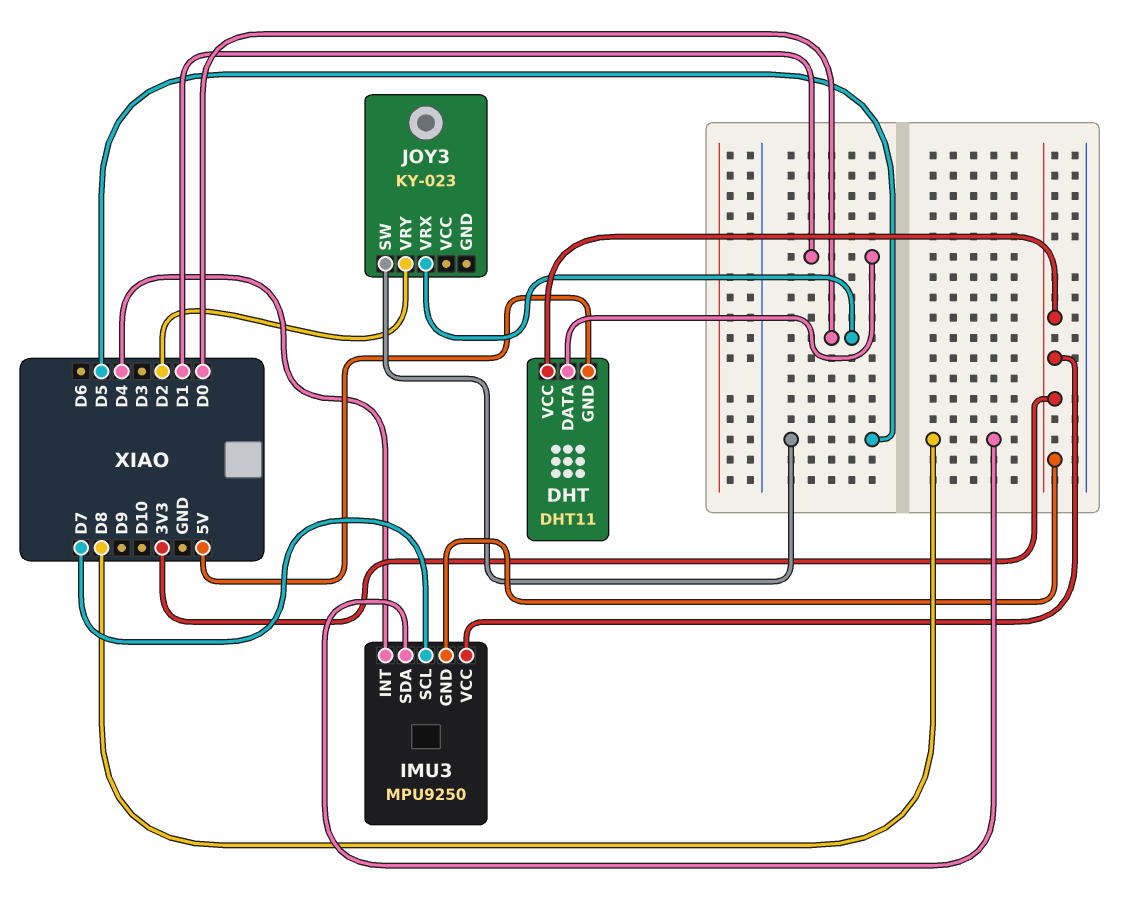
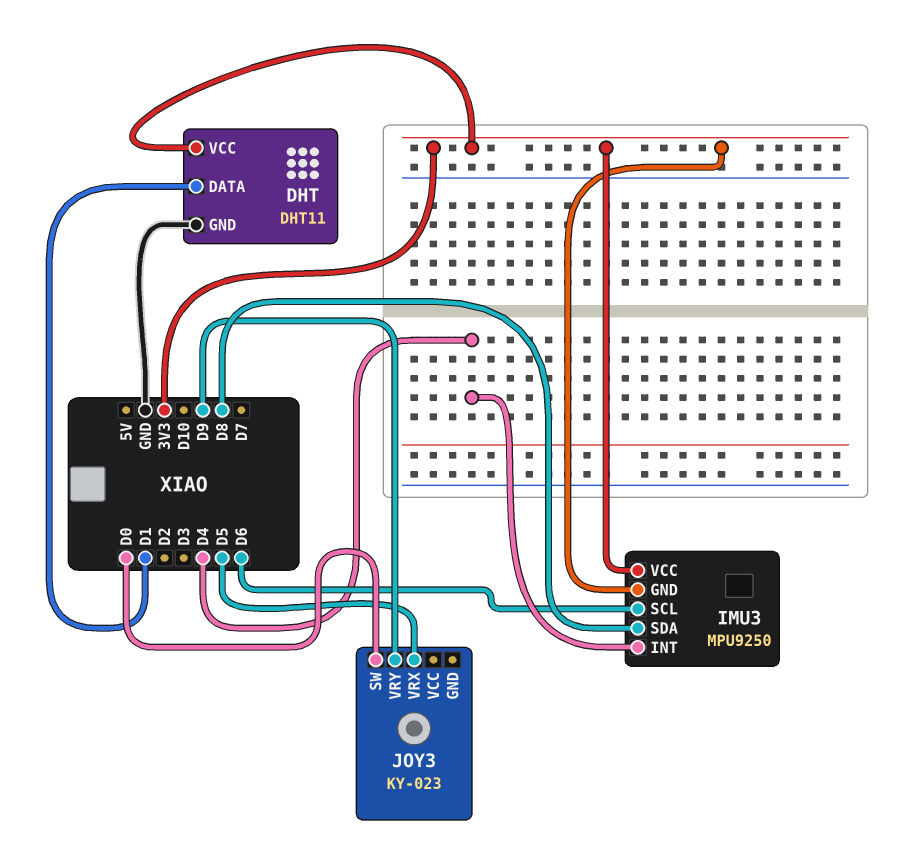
DHT pin GND: 5V -> GND
IMU3 pin SCL: D7 -> D6
JOY3 pin SW: D5 -> D0
JOY3 pin VRX: D0 -> D5
JOY3 pin VRY: D2 -> D9

